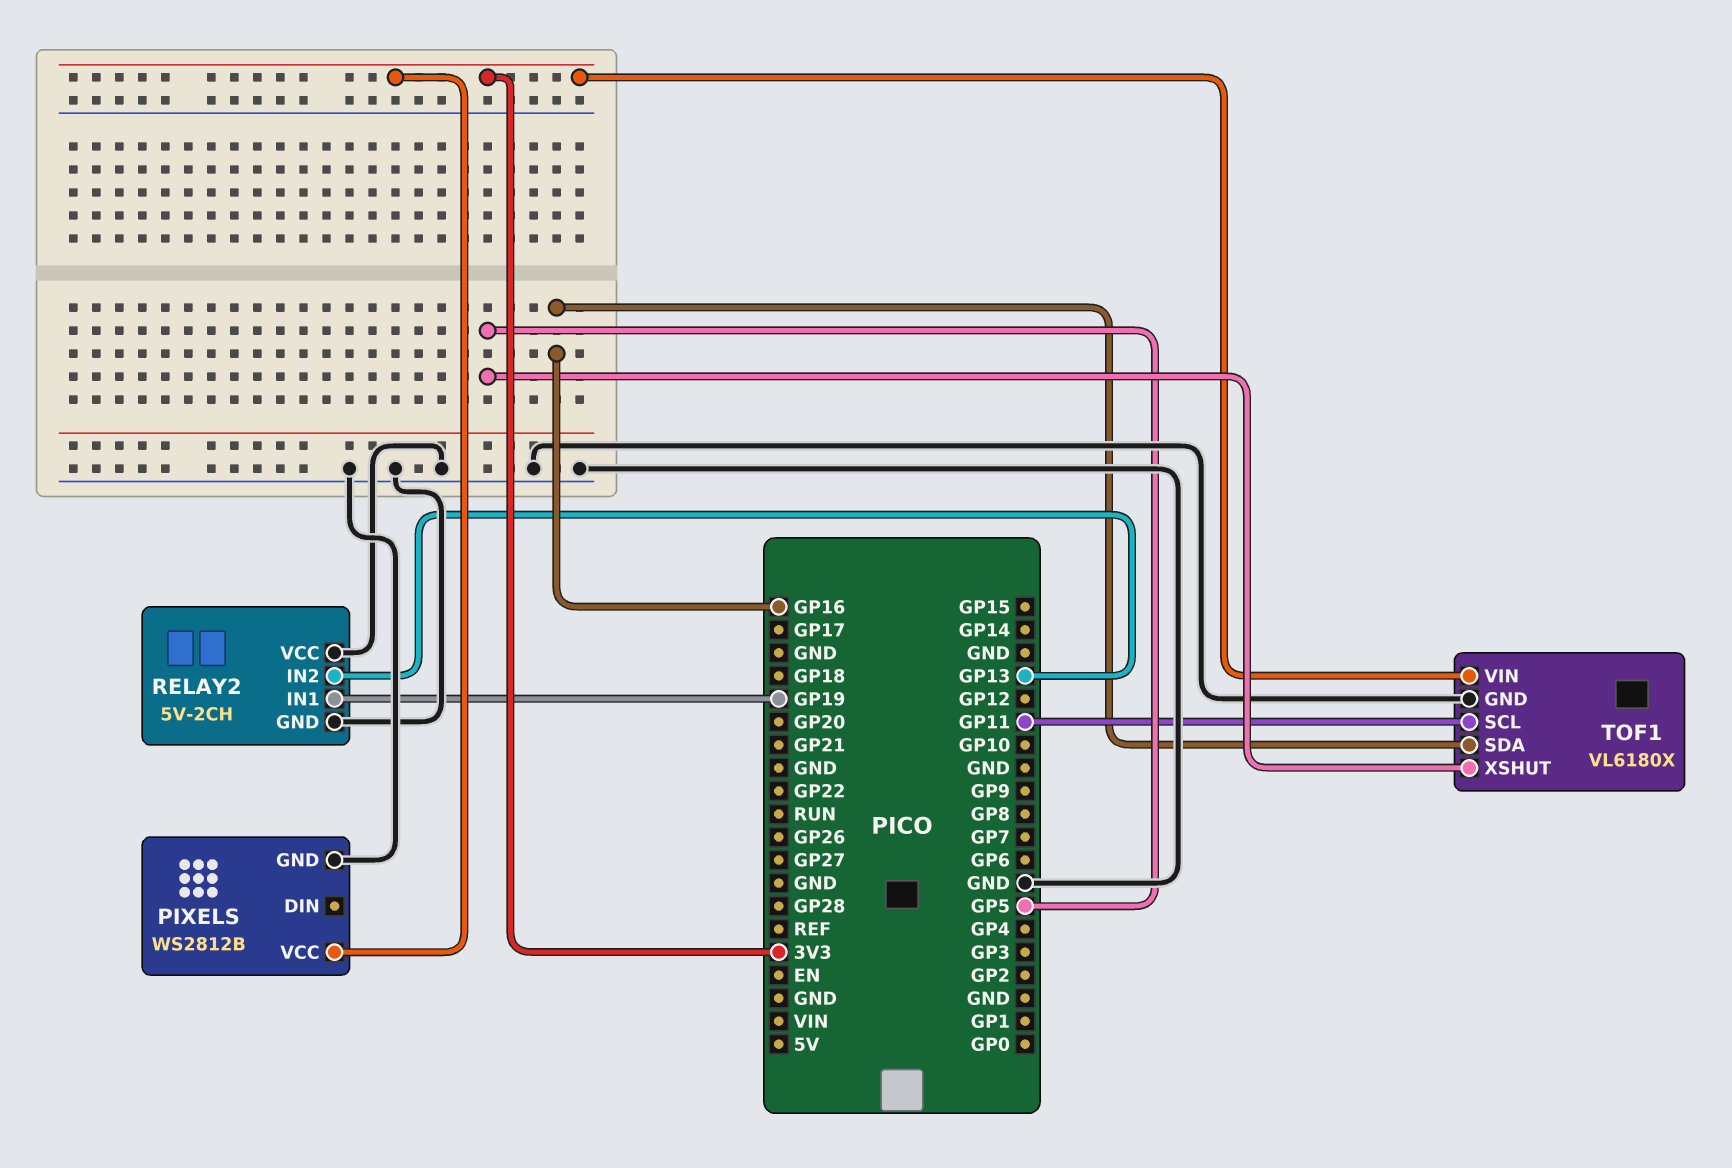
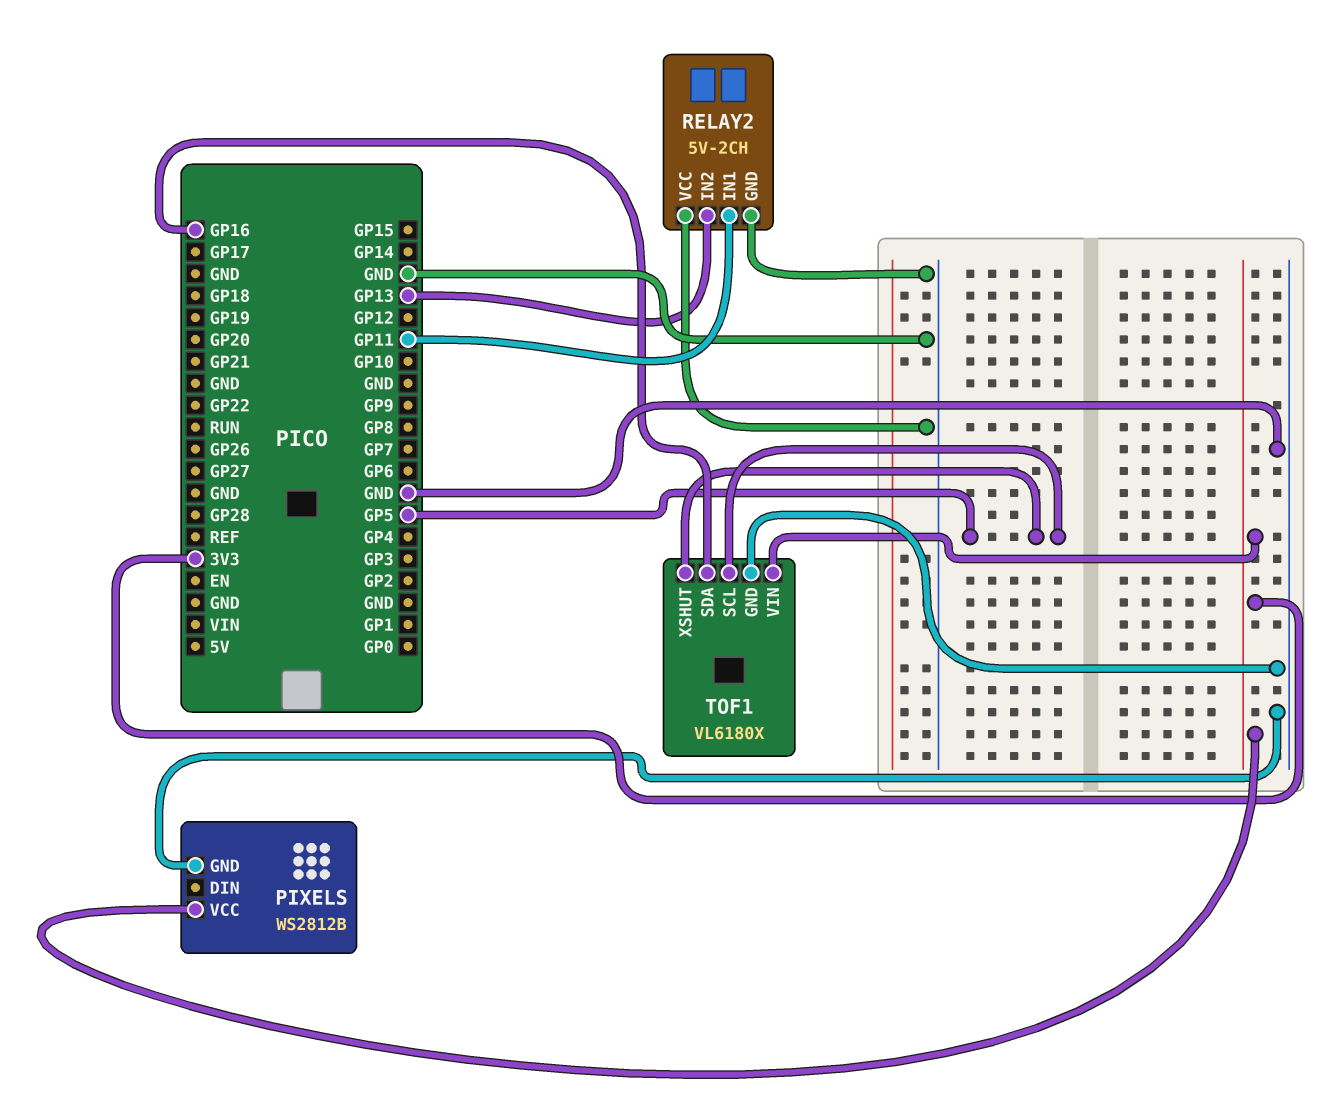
RELAY2 pin IN1: GP19 -> GP11
TOF1 pin SCL: GP11 -> GP5

